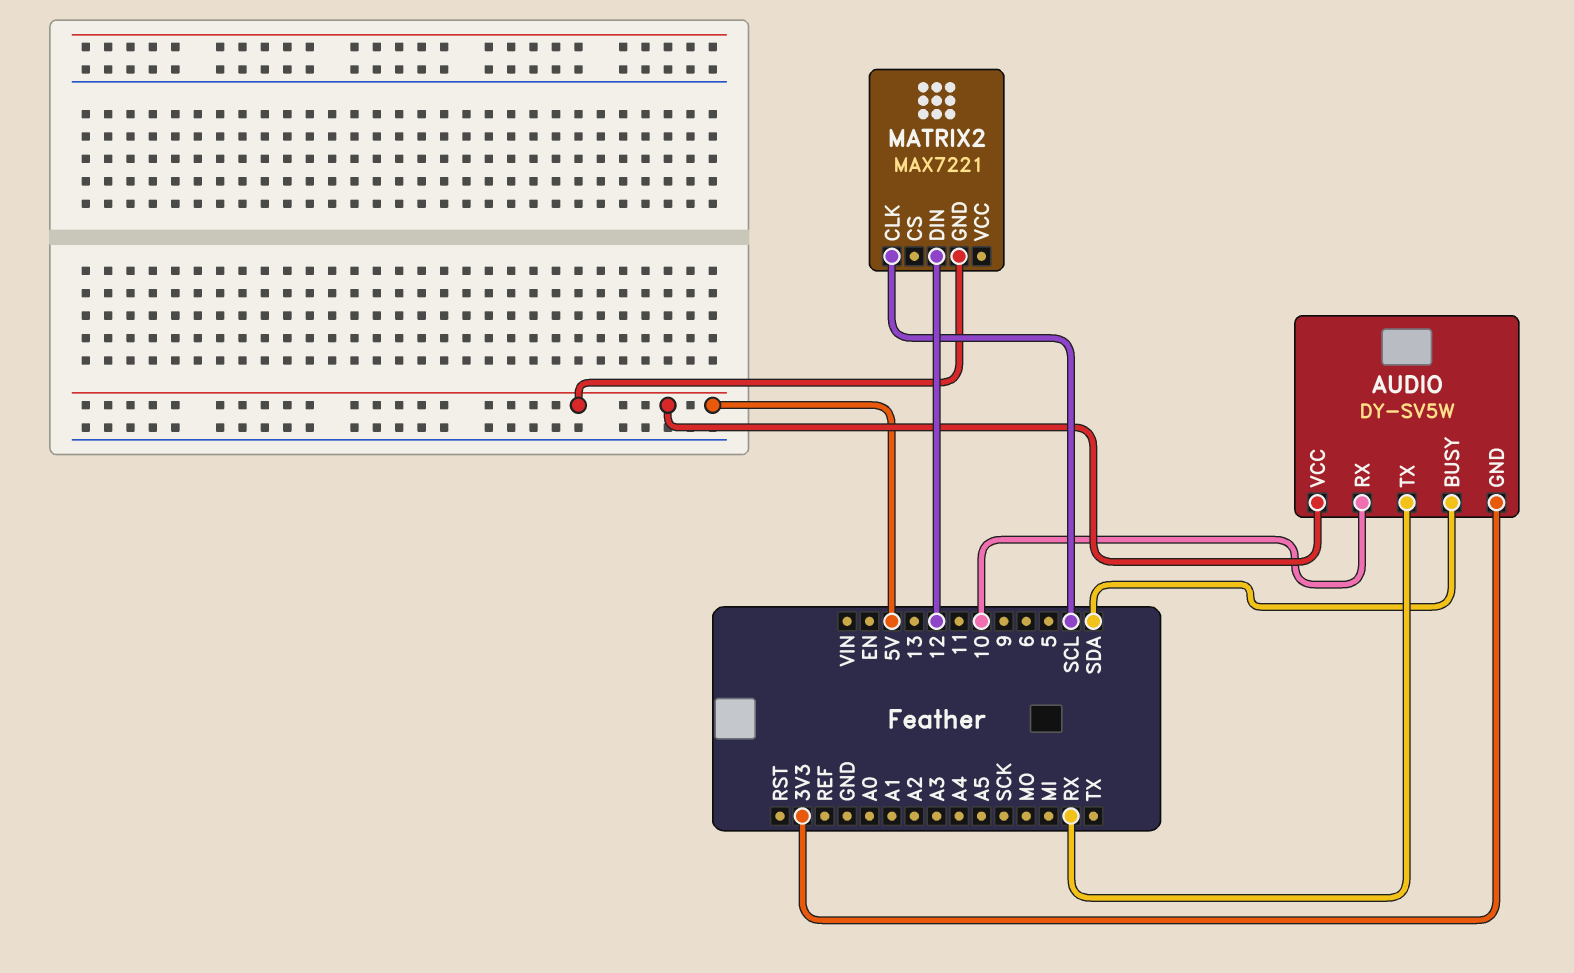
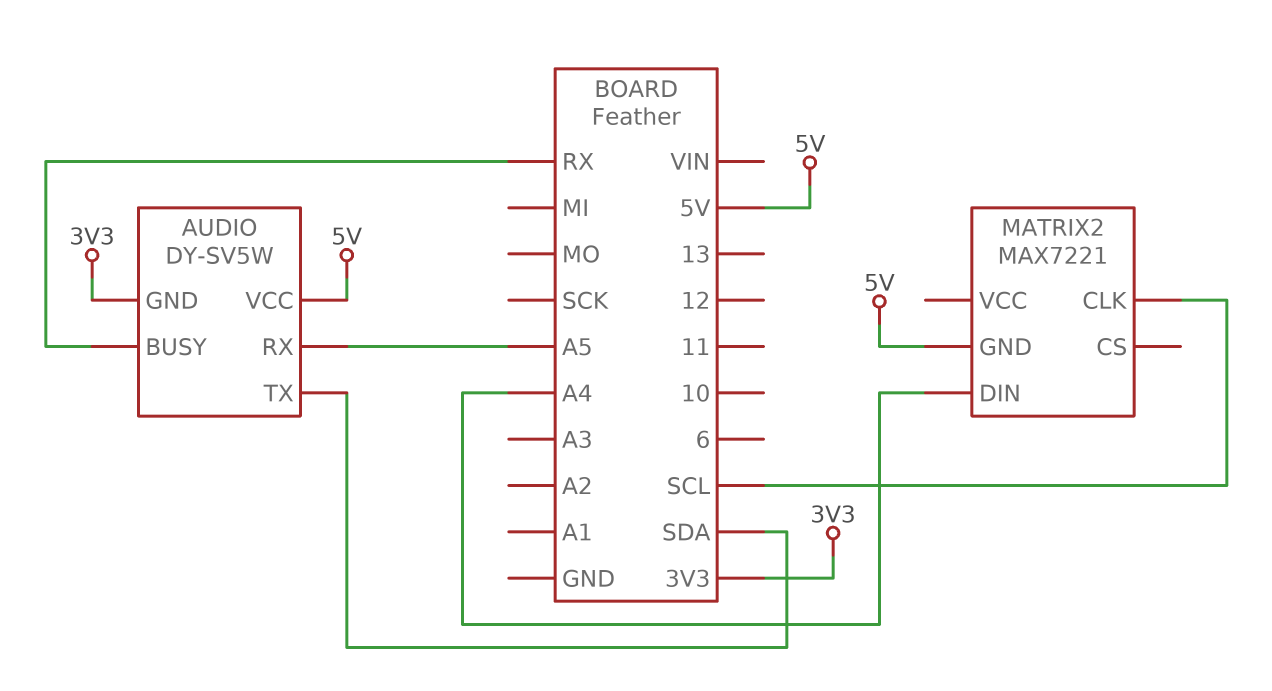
AUDIO pin BUSY: SDA -> RX
AUDIO pin RX: 10 -> A5
AUDIO pin TX: RX -> SDA
MATRIX2 pin DIN: 12 -> A4

